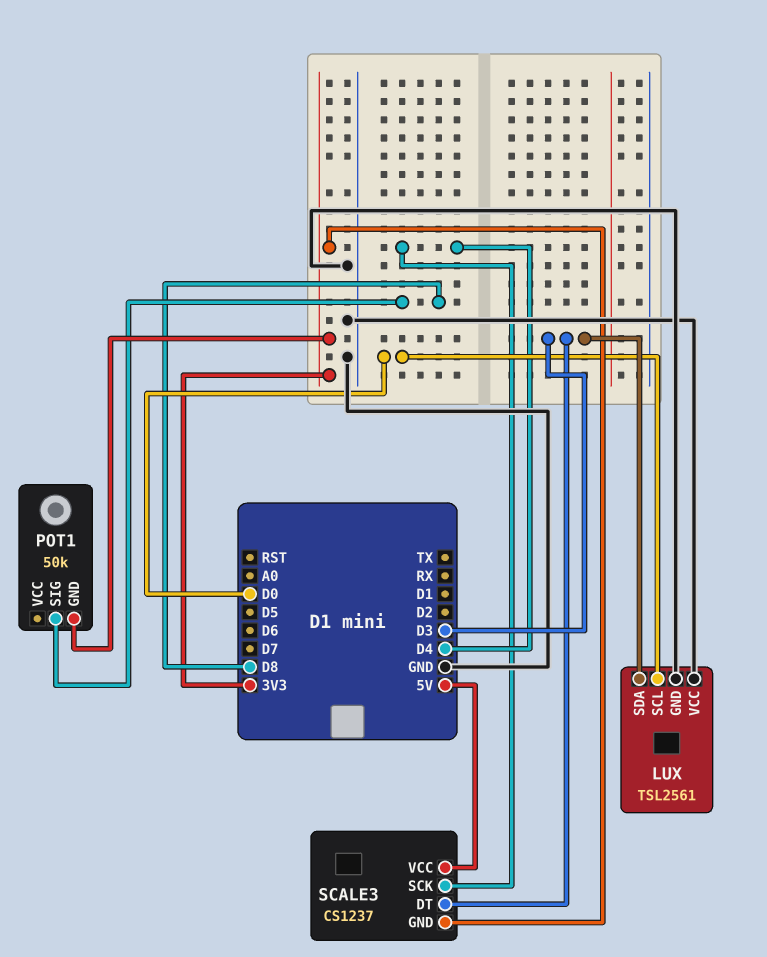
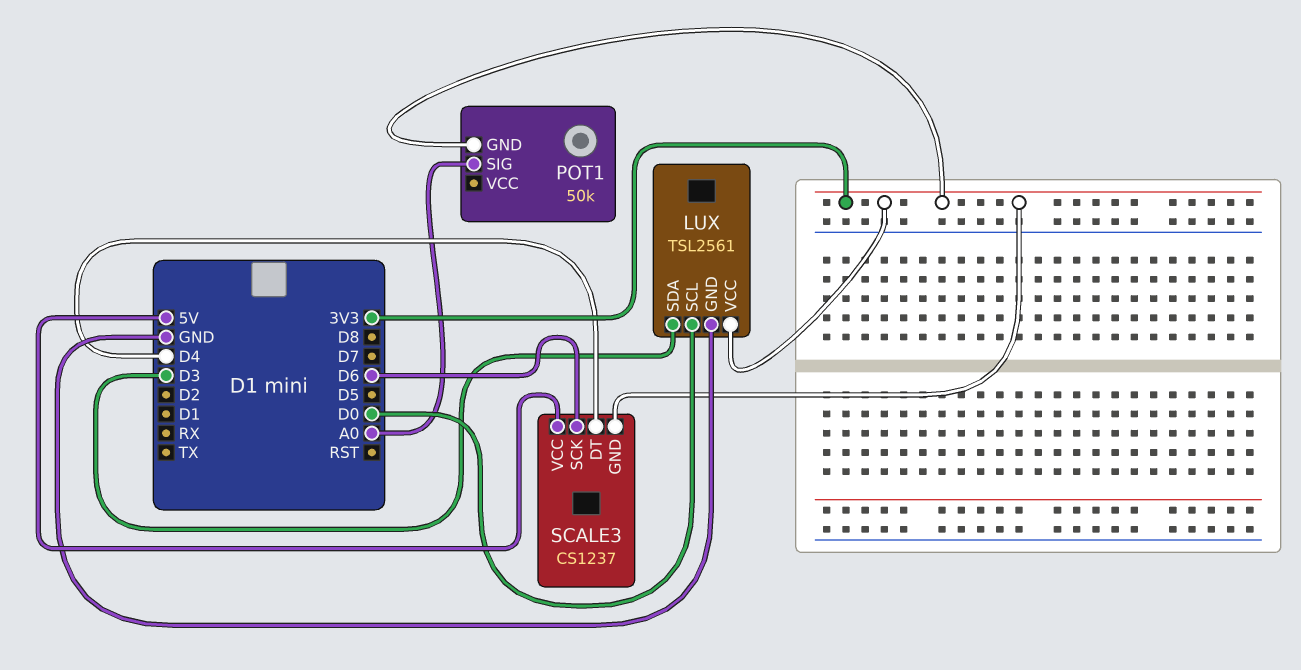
LUX pin VCC: GND -> 3V3
POT1 pin SIG: D8 -> A0
SCALE3 pin DT: D3 -> D4
SCALE3 pin SCK: D4 -> D6

